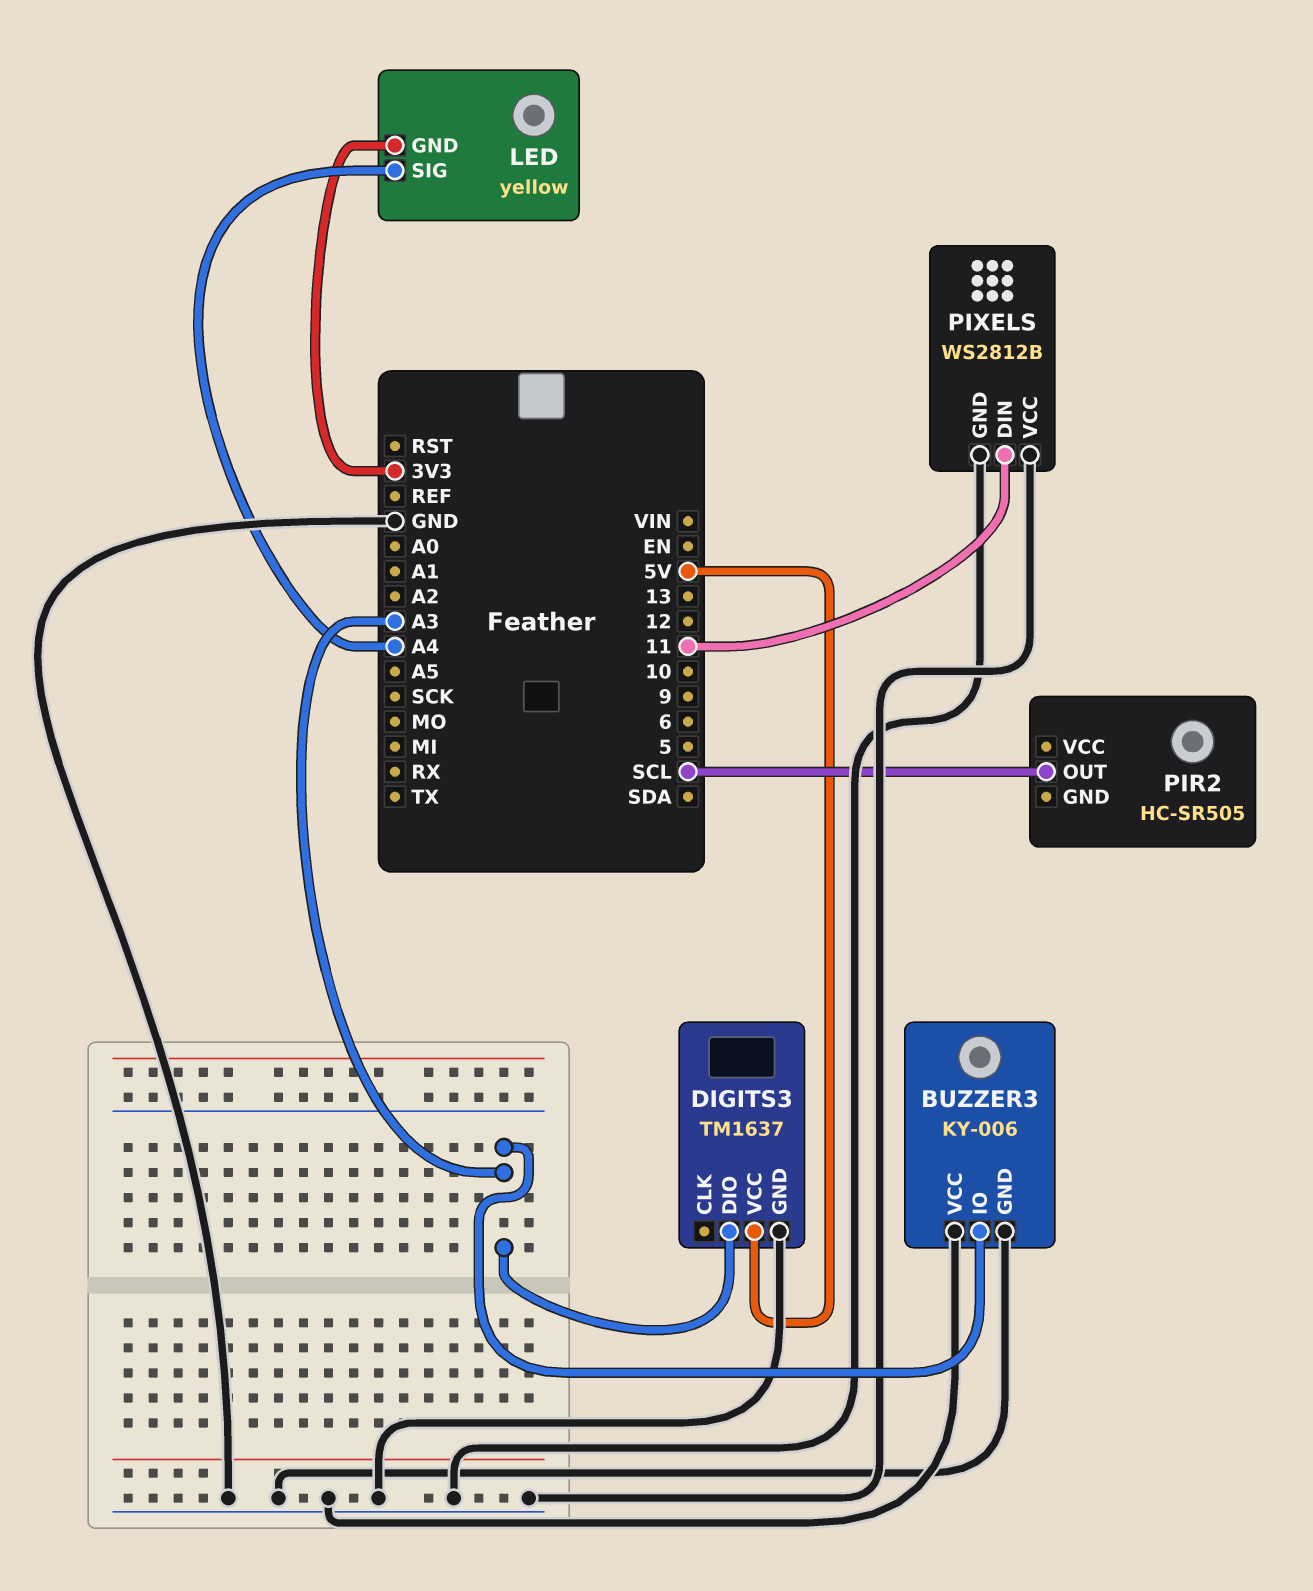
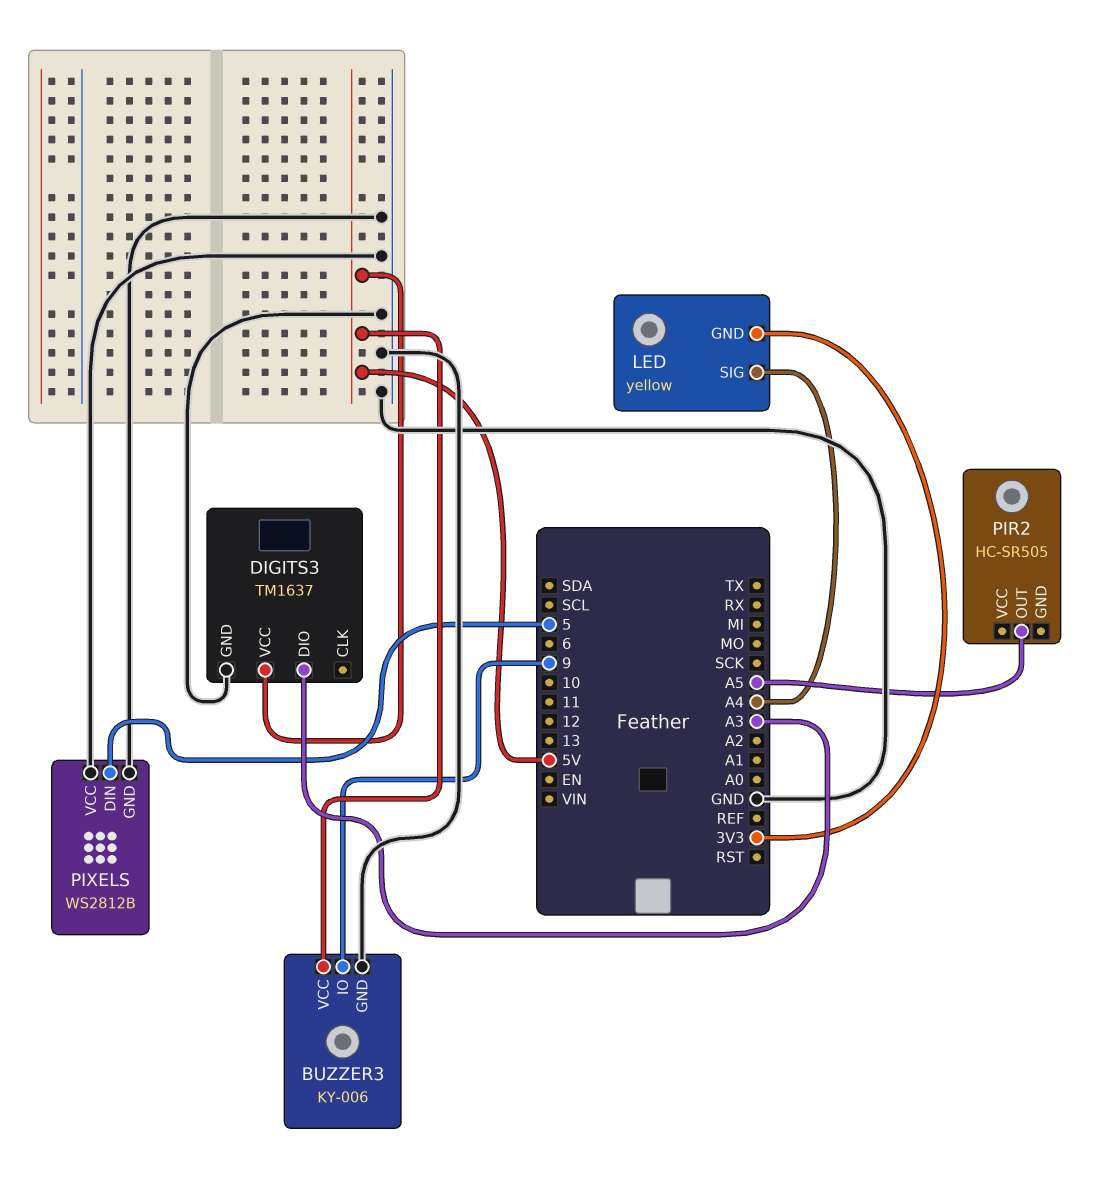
BUZZER3 pin IO: A3 -> 9
BUZZER3 pin VCC: GND -> 5V
PIR2 pin OUT: SCL -> A5
PIXELS pin DIN: 11 -> 5

